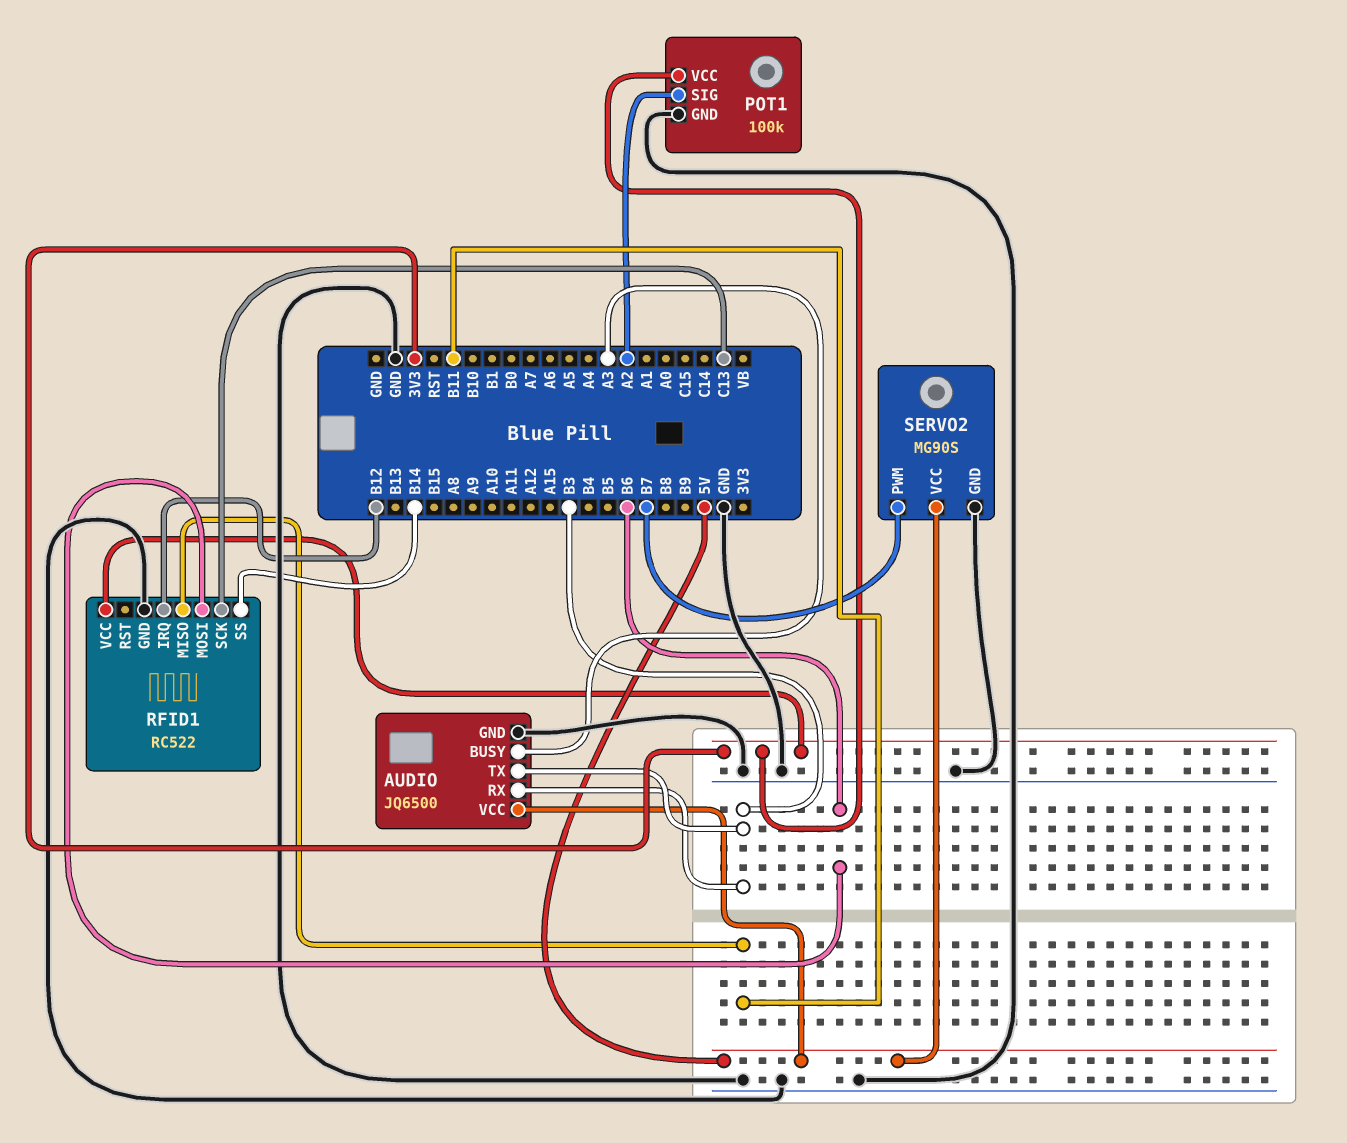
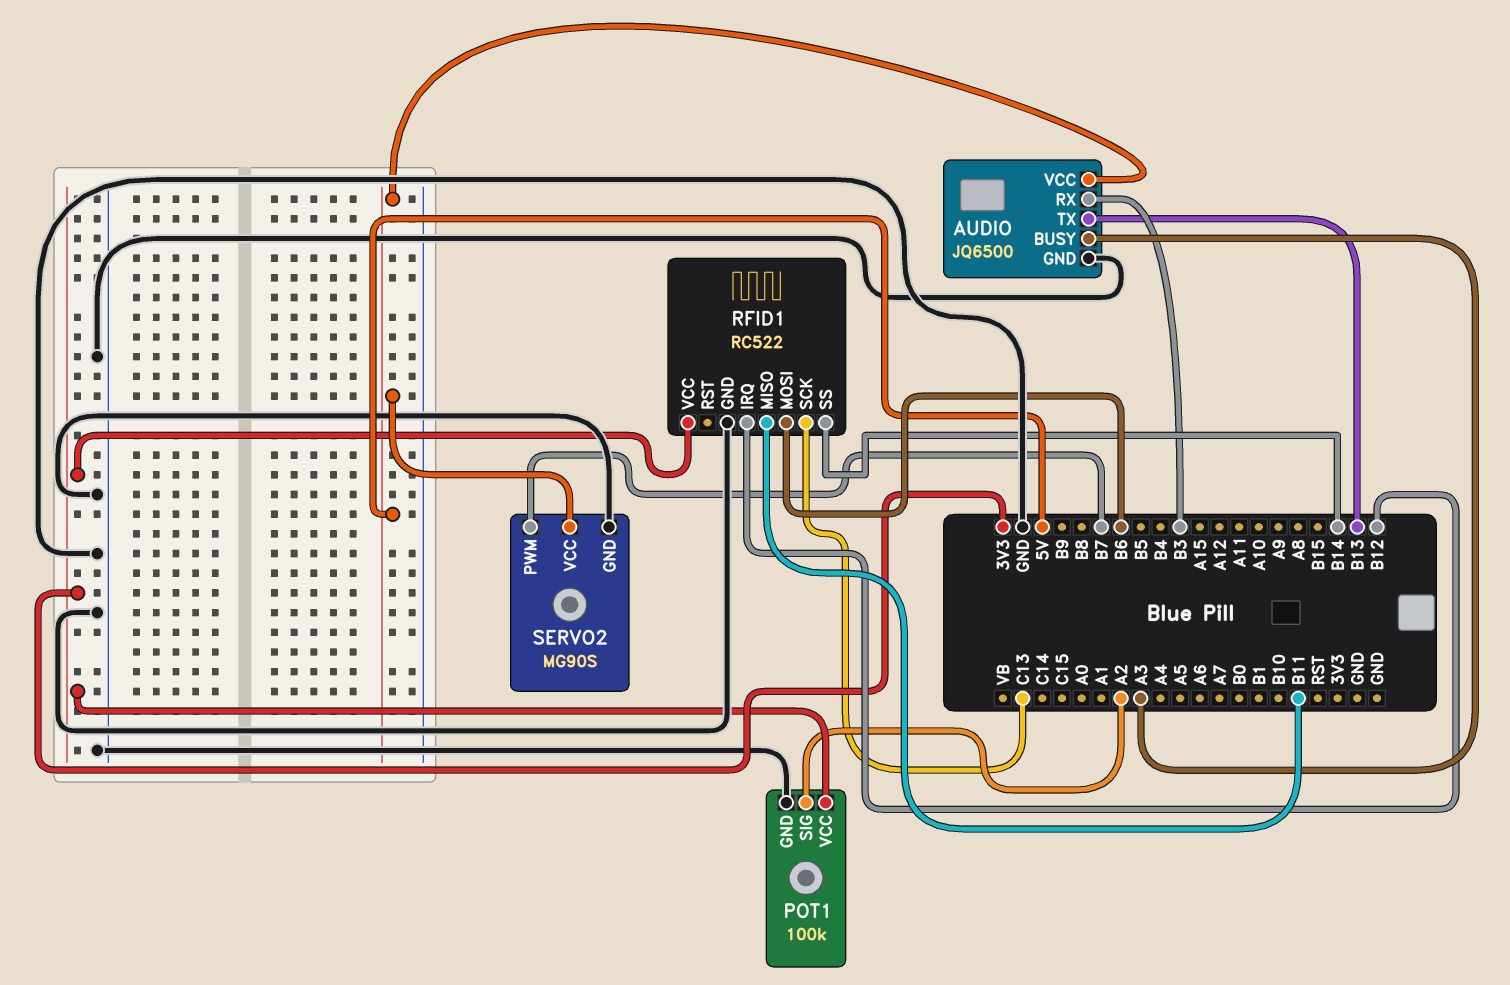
AUDIO pin TX: B3 -> B13

